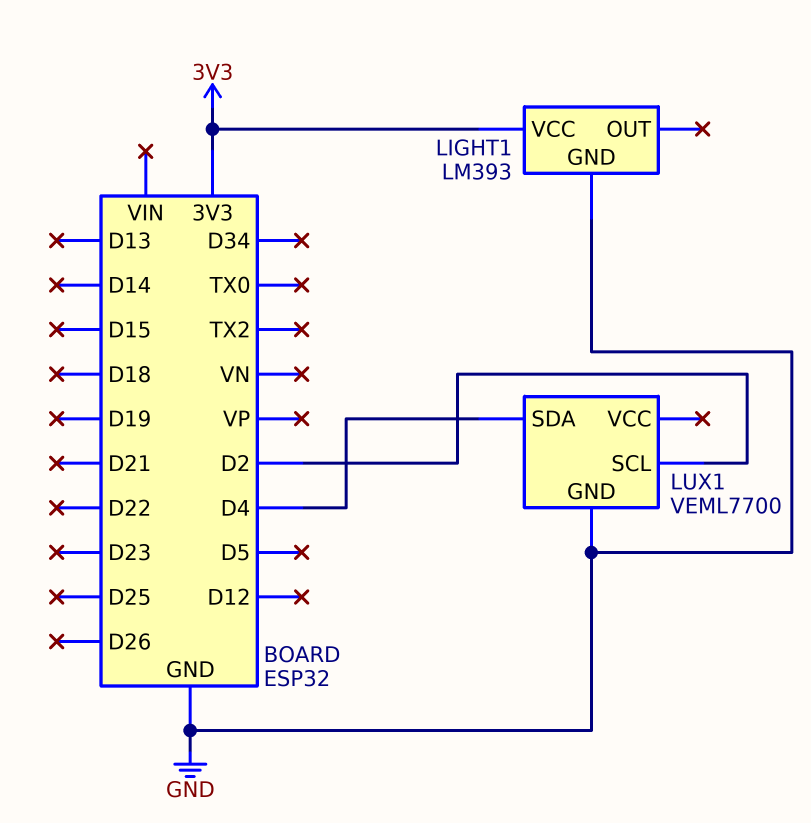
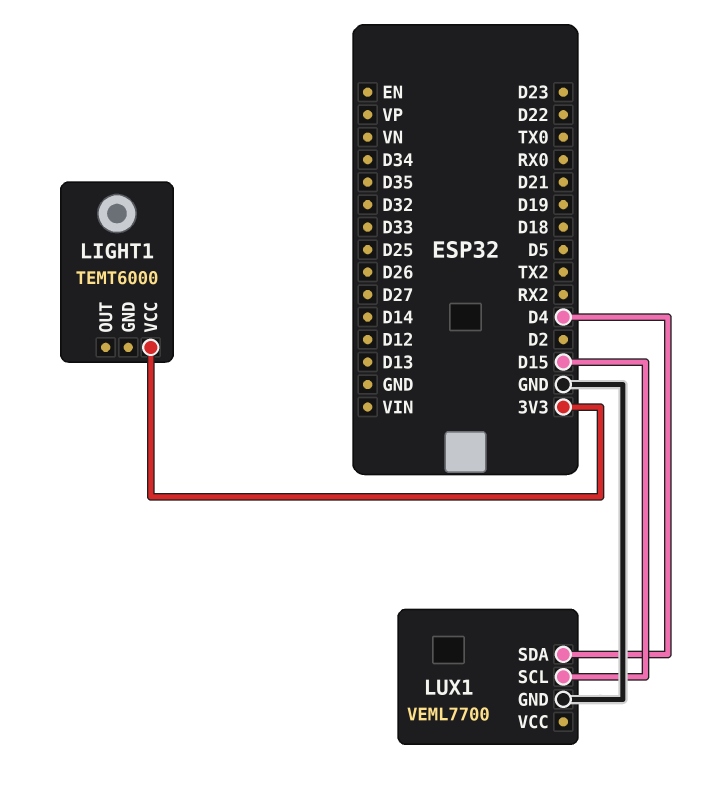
LIGHT1: LM393 -> TEMT6000
LIGHT1 pin GND: GND -> none
LUX1 pin SCL: D2 -> D15

